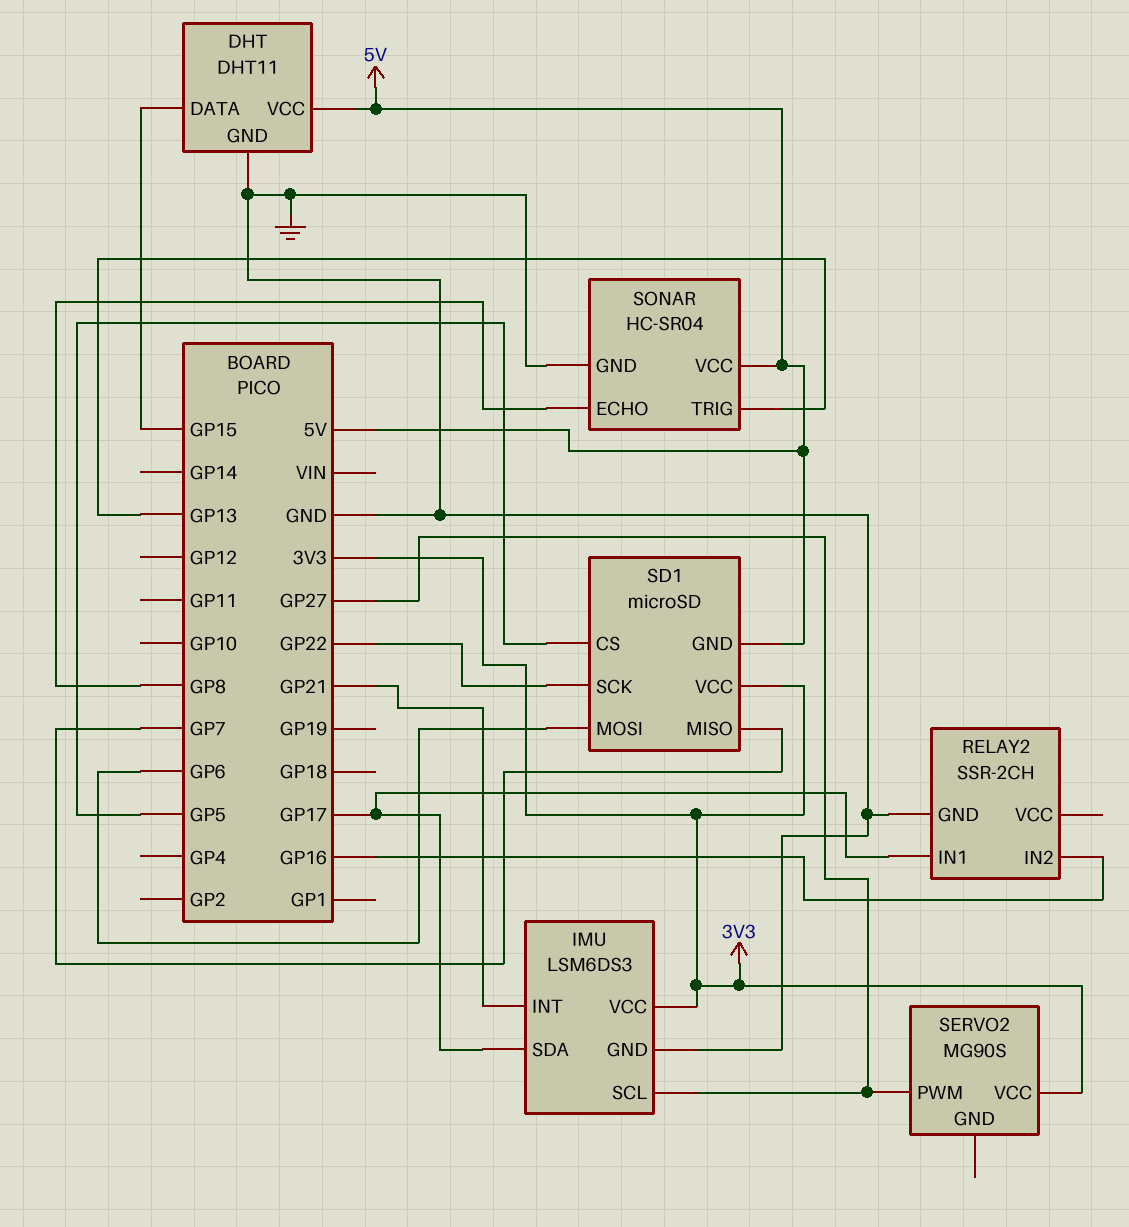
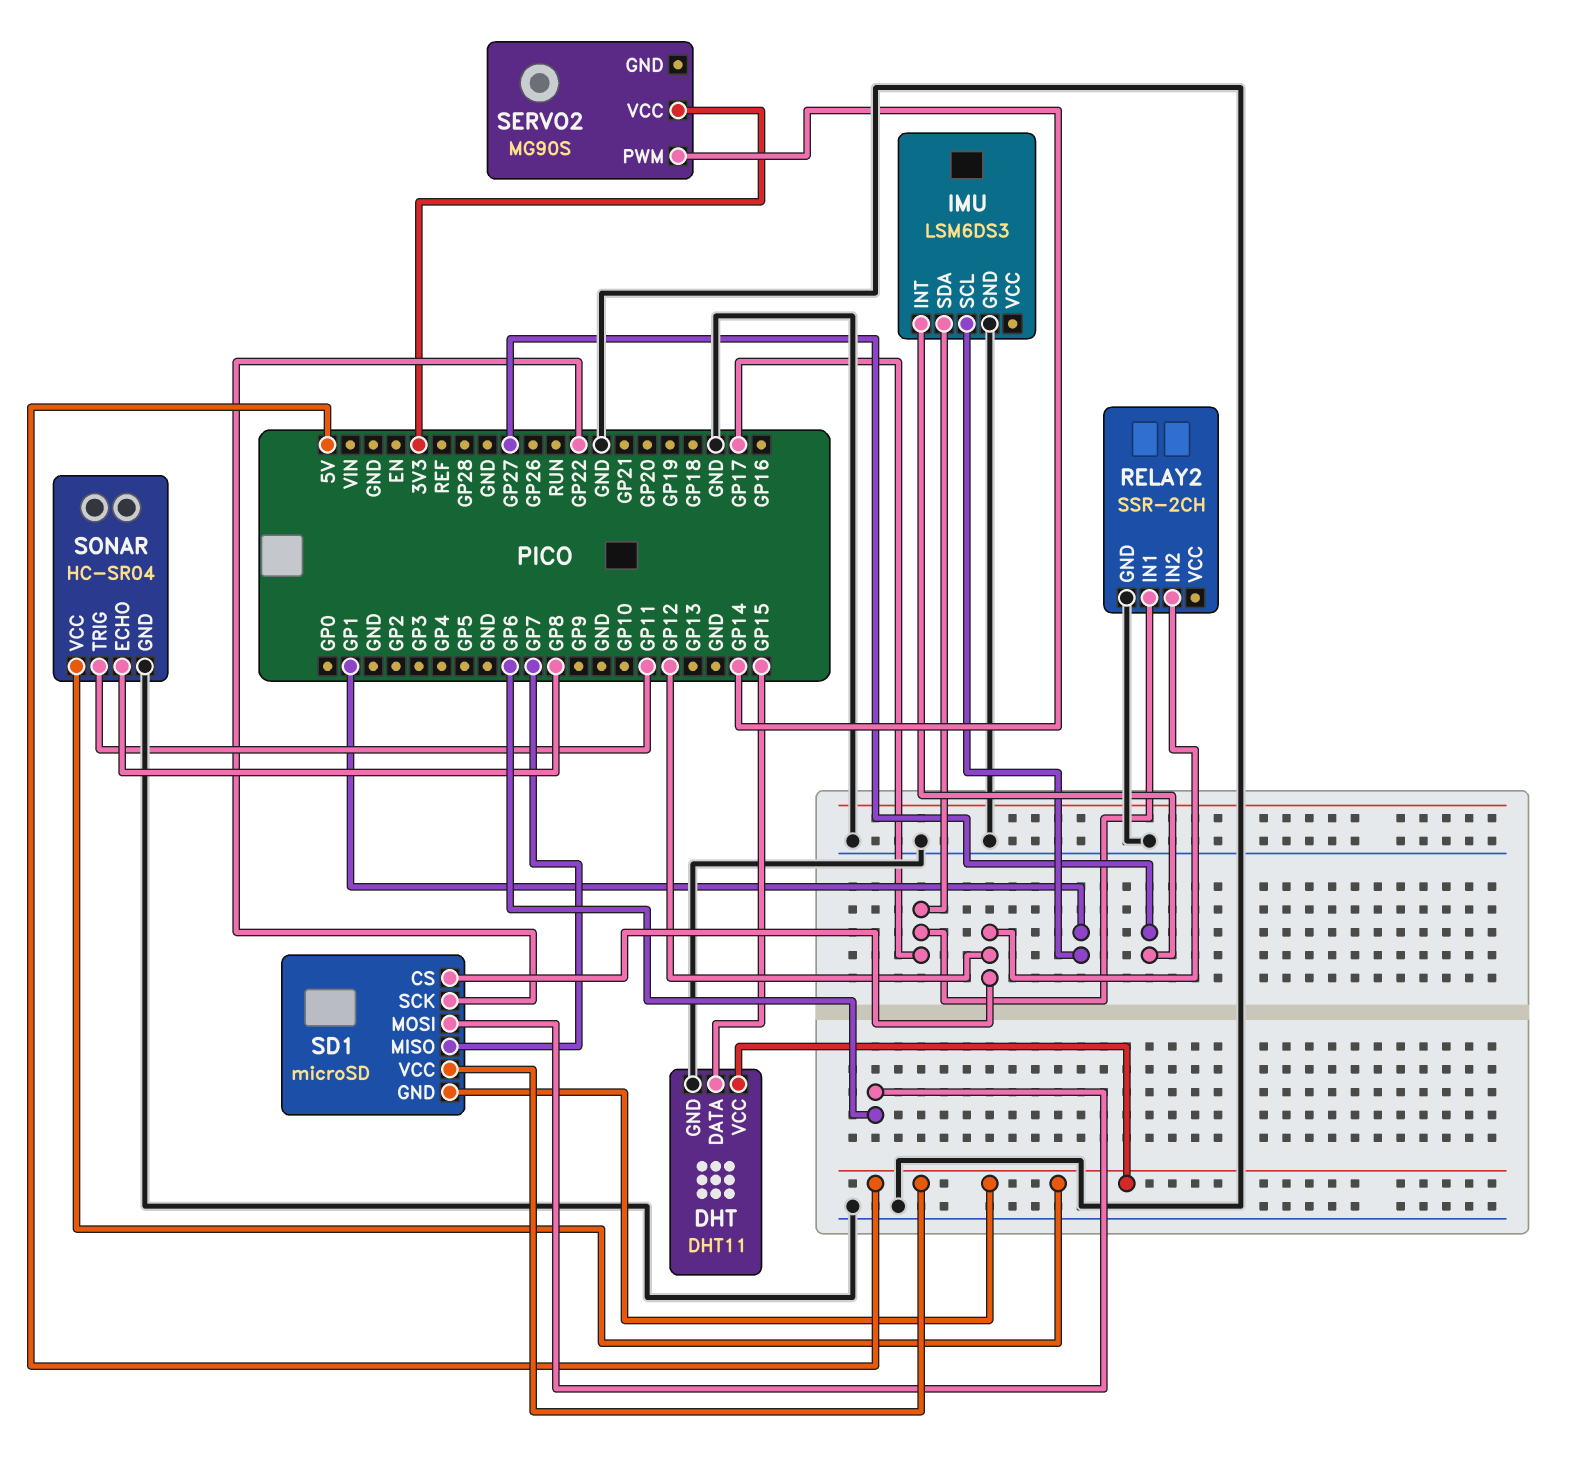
IMU pin INT: GP21 -> GP27
IMU pin SCL: GP27 -> GP1
IMU pin VCC: 3V3 -> none
RELAY2 pin IN2: GP16 -> GP12
SD1 pin CS: GP5 -> GP12
SD1 pin VCC: 3V3 -> 5V
SERVO2 pin PWM: GP27 -> GP14
SONAR pin TRIG: GP13 -> GP11

